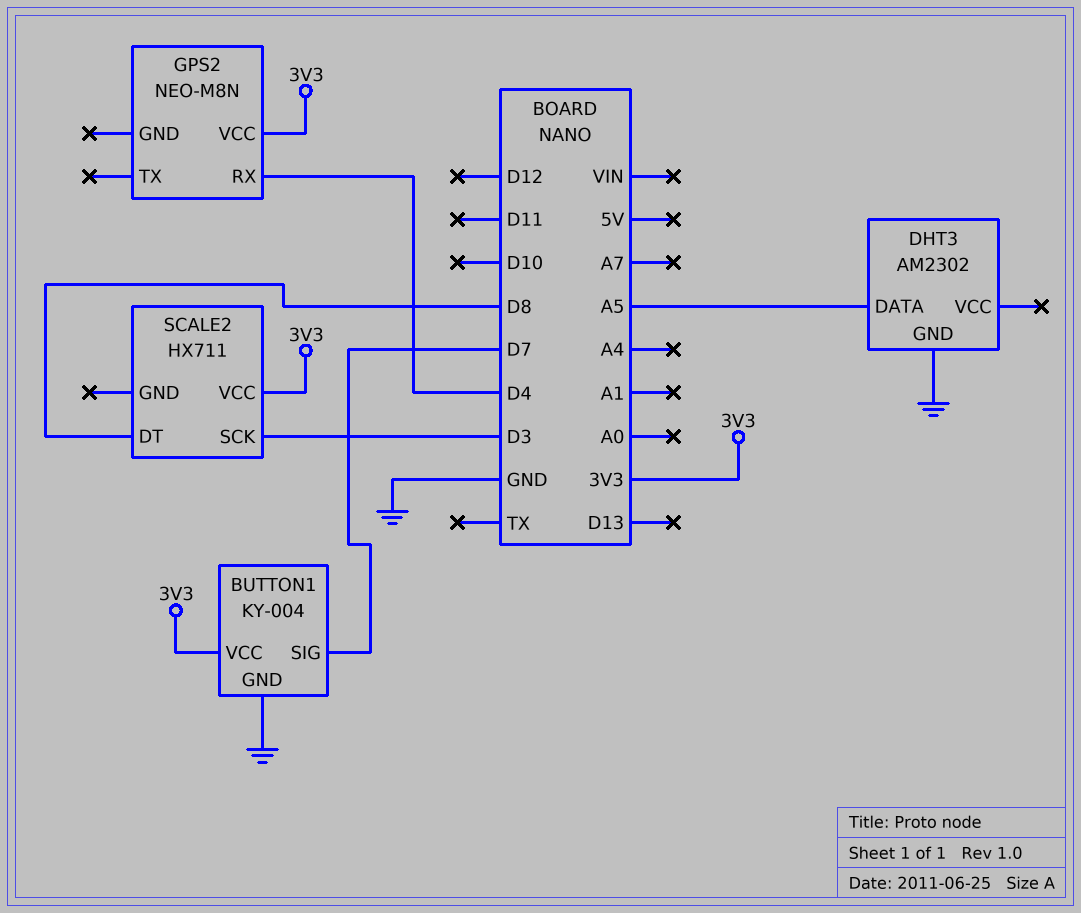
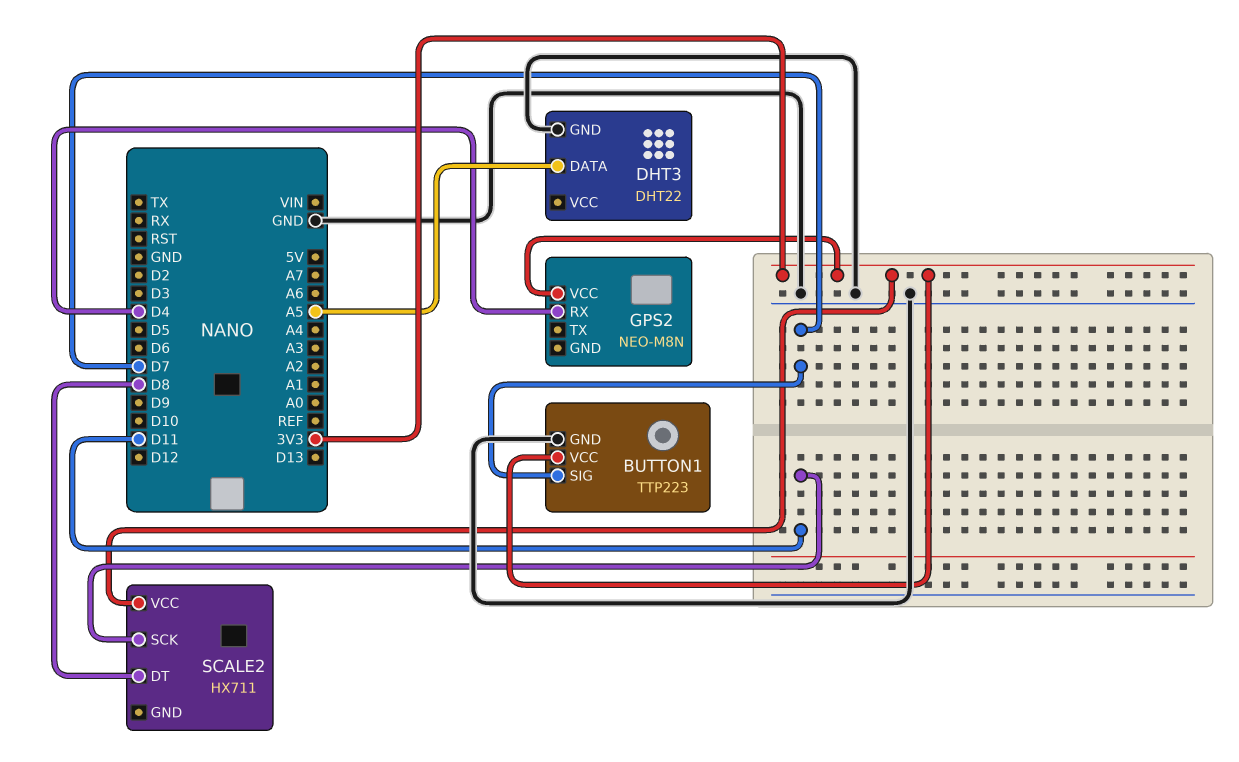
BUTTON1: KY-004 -> TTP223
DHT3: AM2302 -> DHT22
SCALE2 pin SCK: D3 -> D11

